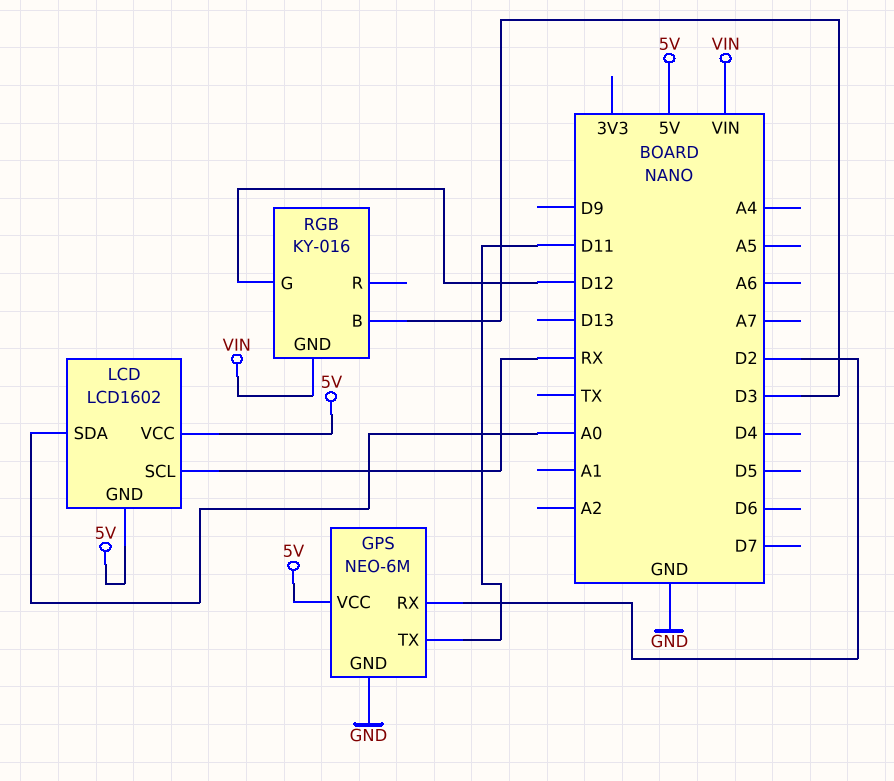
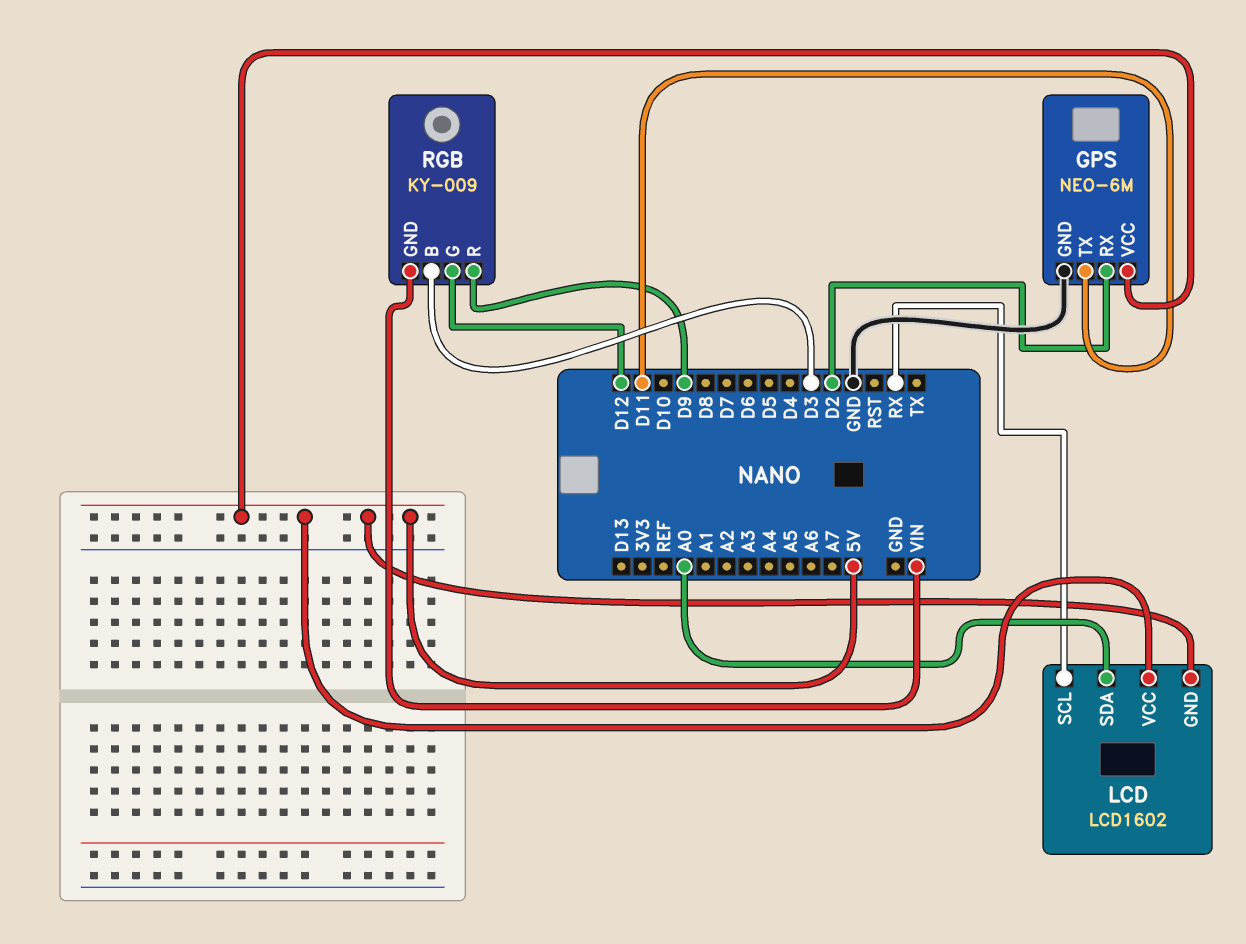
RGB: KY-016 -> KY-009
RGB pin R: none -> D9

